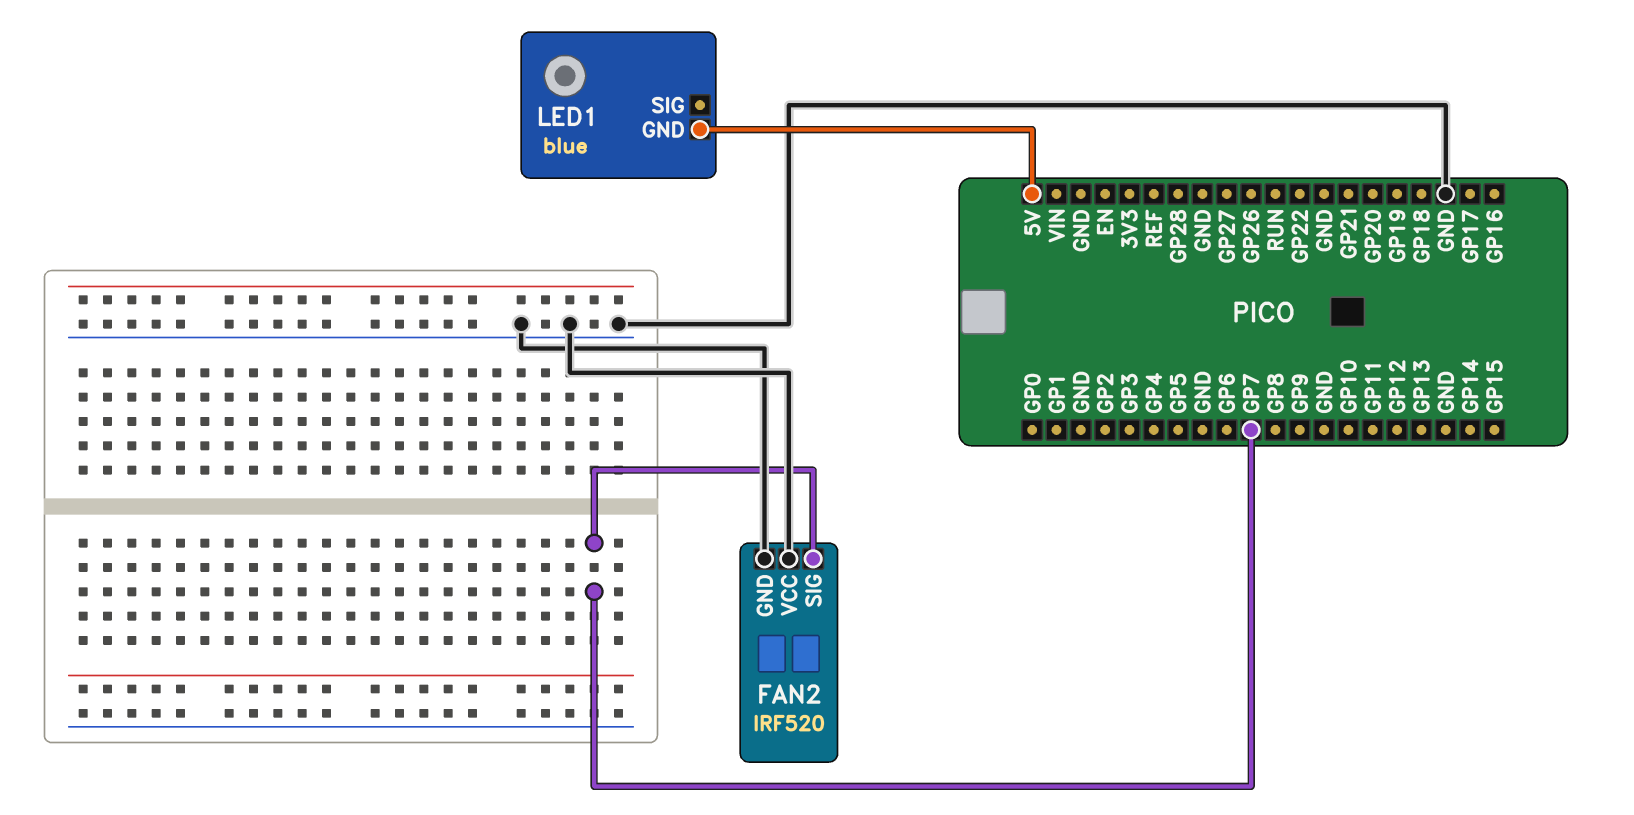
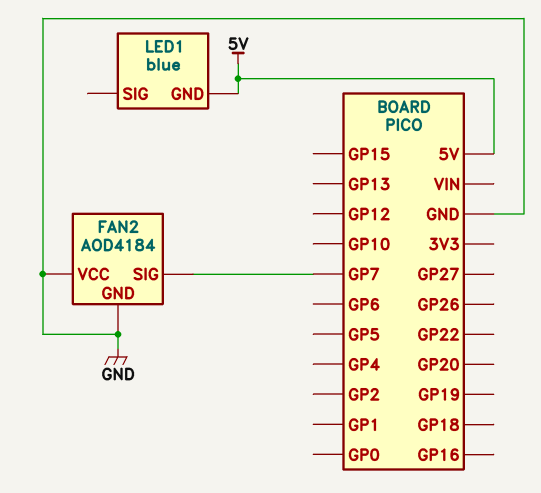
FAN2: IRF520 -> AOD4184

